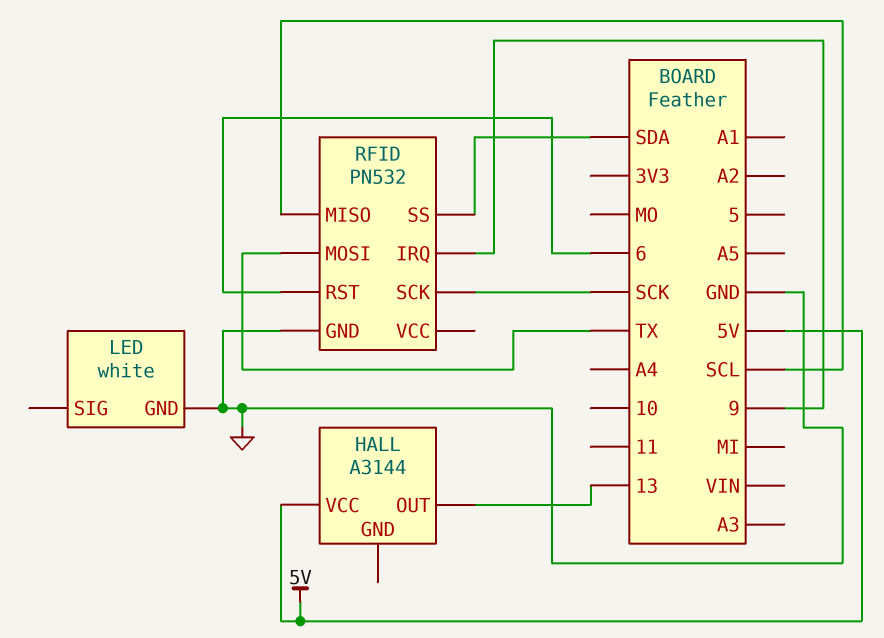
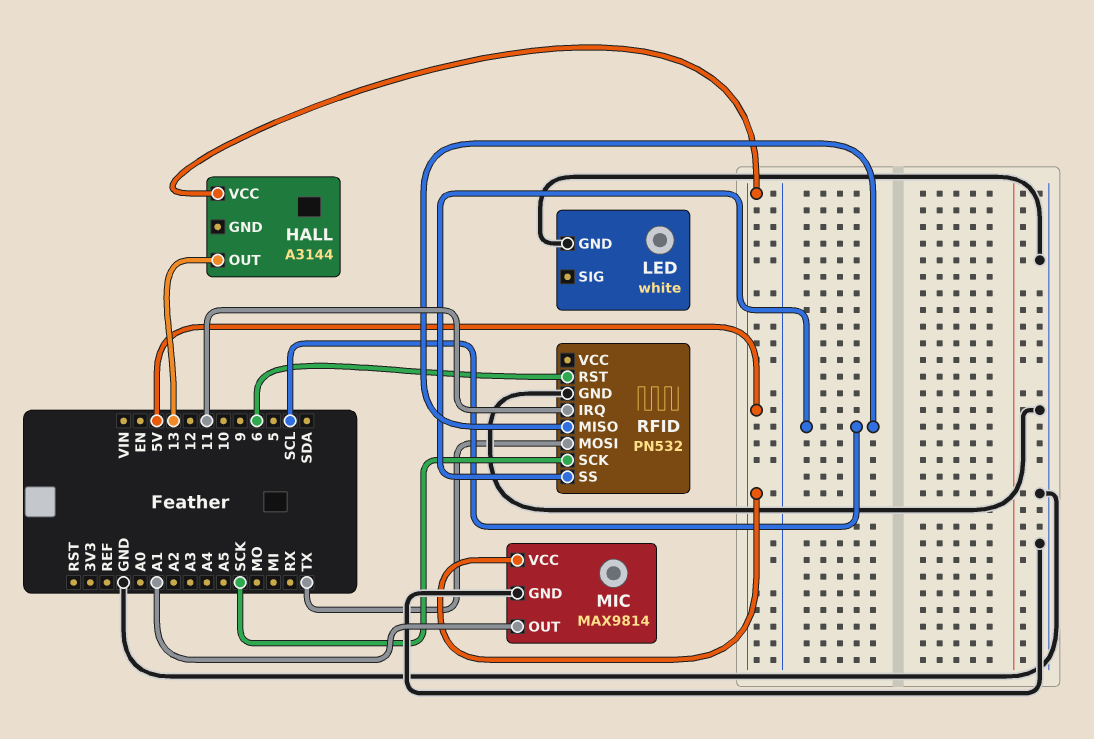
MIC: none -> MAX9814
MIC pin GND: none -> GND
MIC pin OUT: none -> A1
MIC pin VCC: none -> 5V
RFID pin IRQ: 9 -> 11
RFID pin SS: SDA -> SCL

